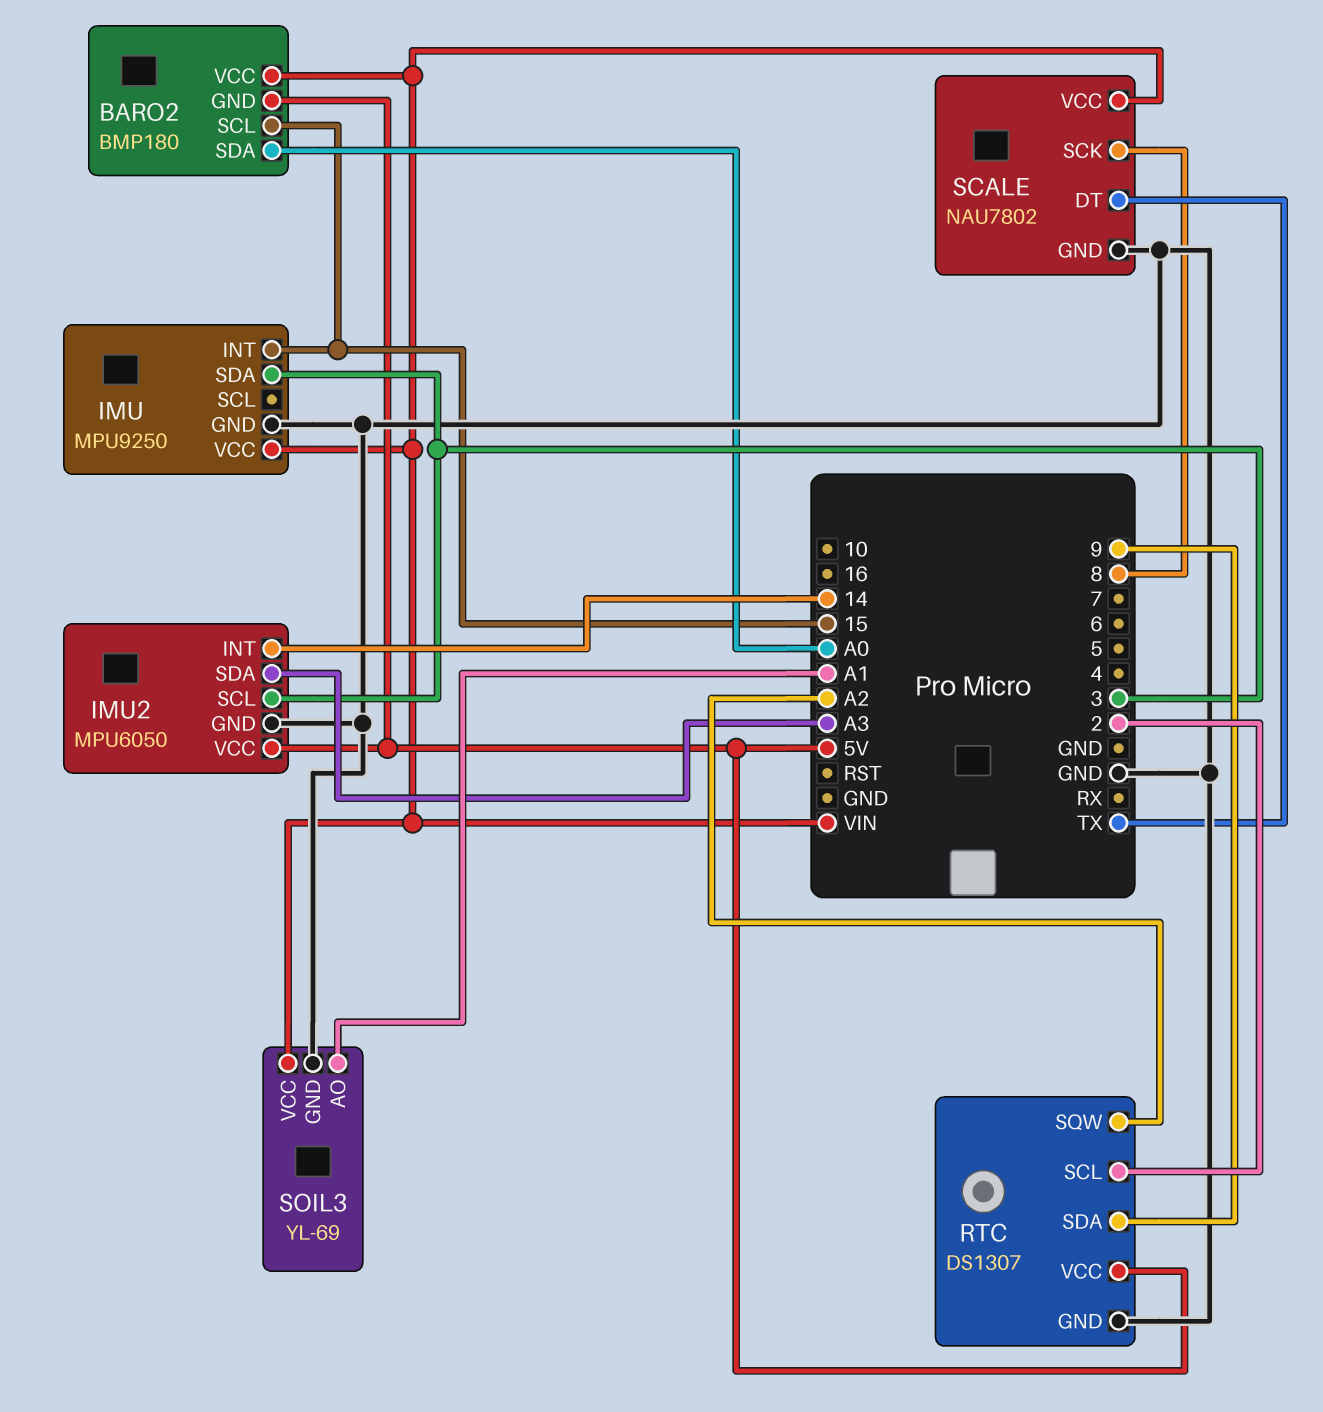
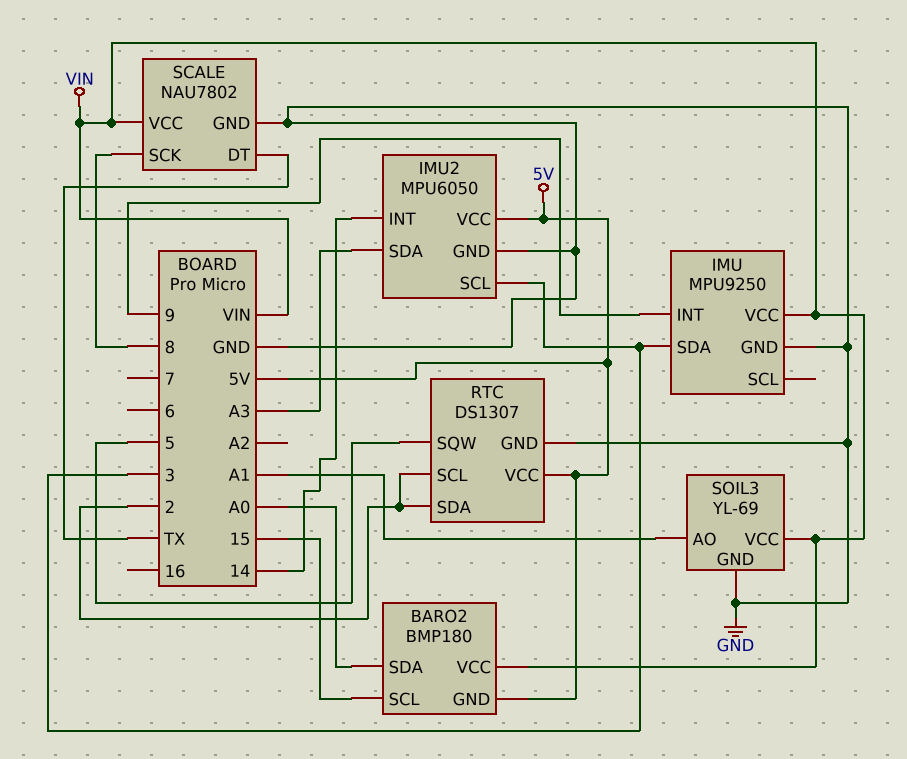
IMU pin INT: 15 -> 9
RTC pin SDA: 9 -> 2
RTC pin SQW: A2 -> 5

